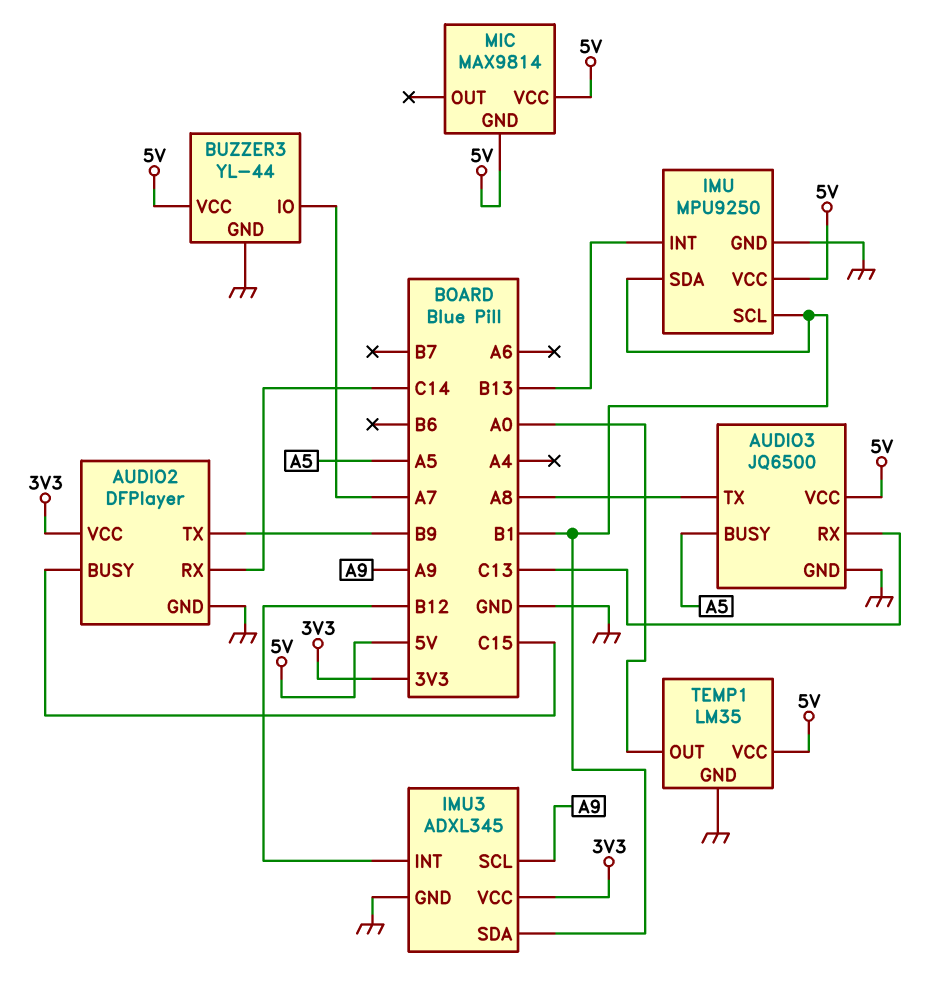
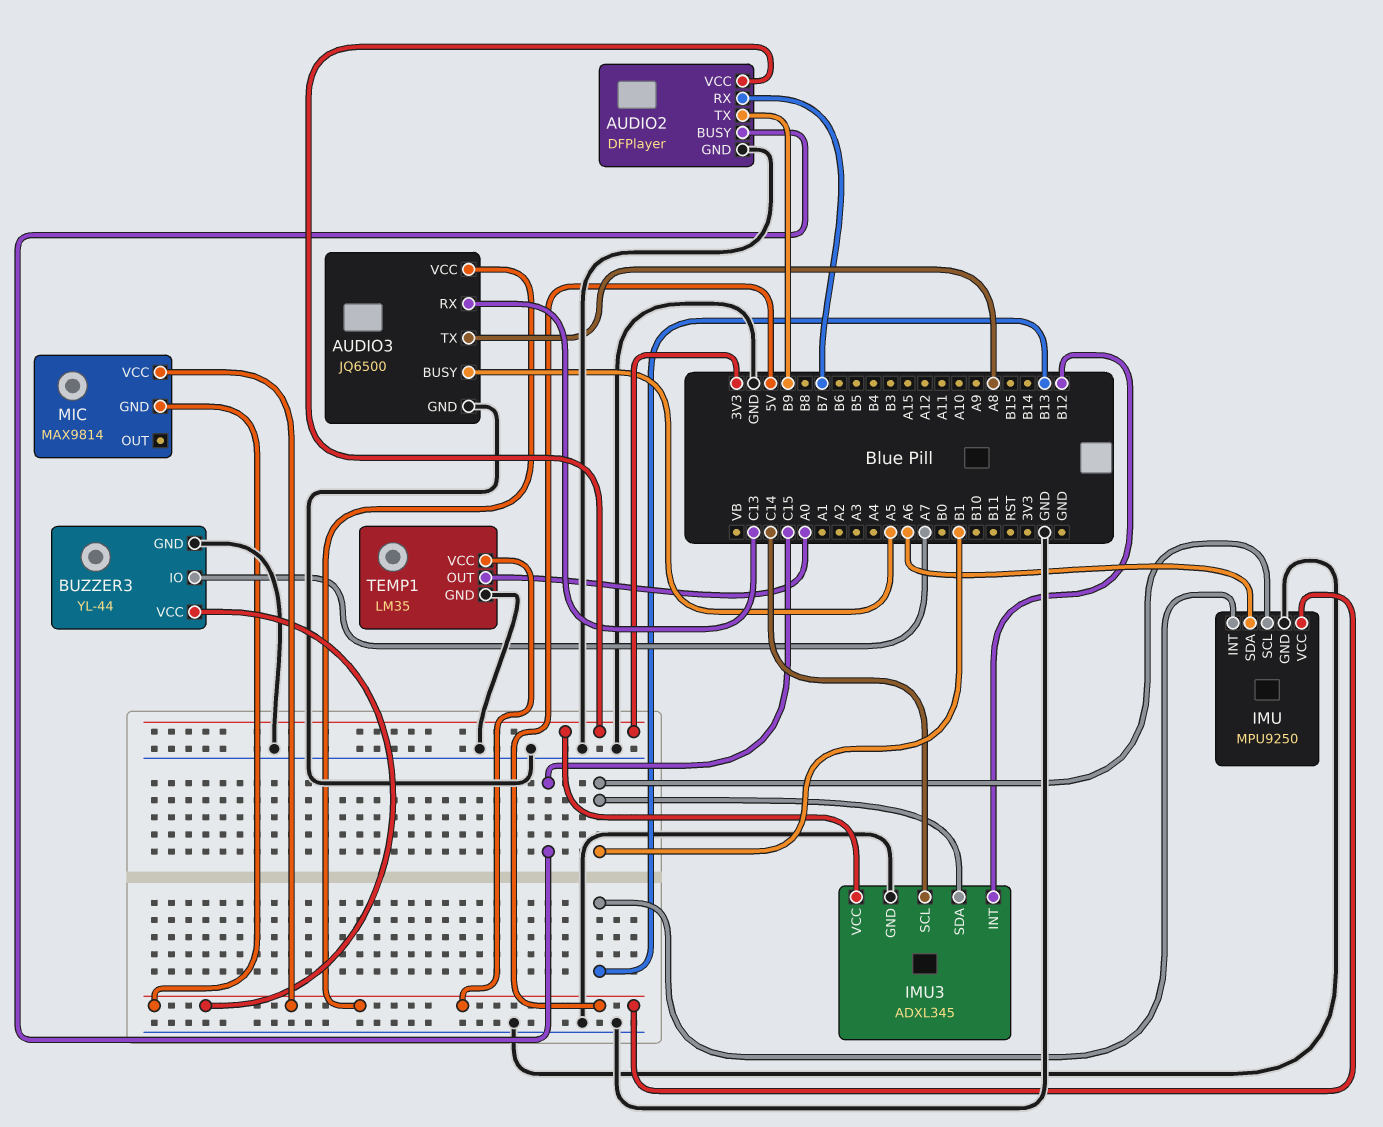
AUDIO2 pin RX: C14 -> B7
IMU pin SDA: B1 -> A6
IMU3 pin SCL: A9 -> C14

